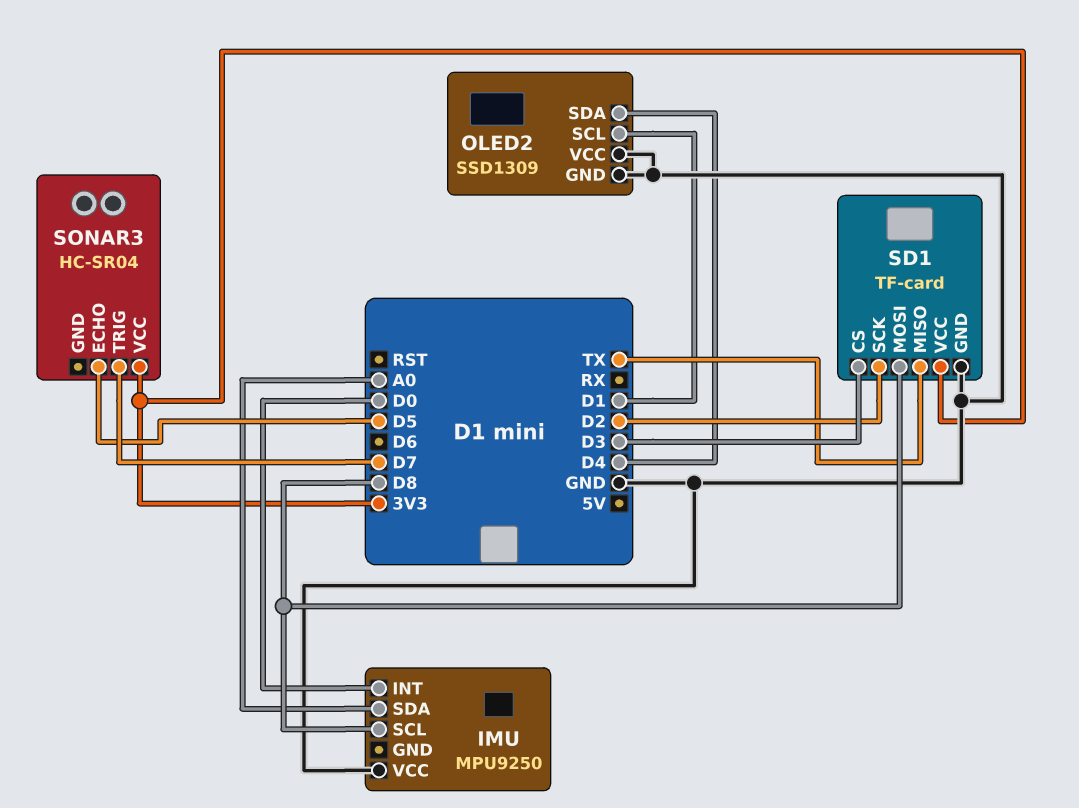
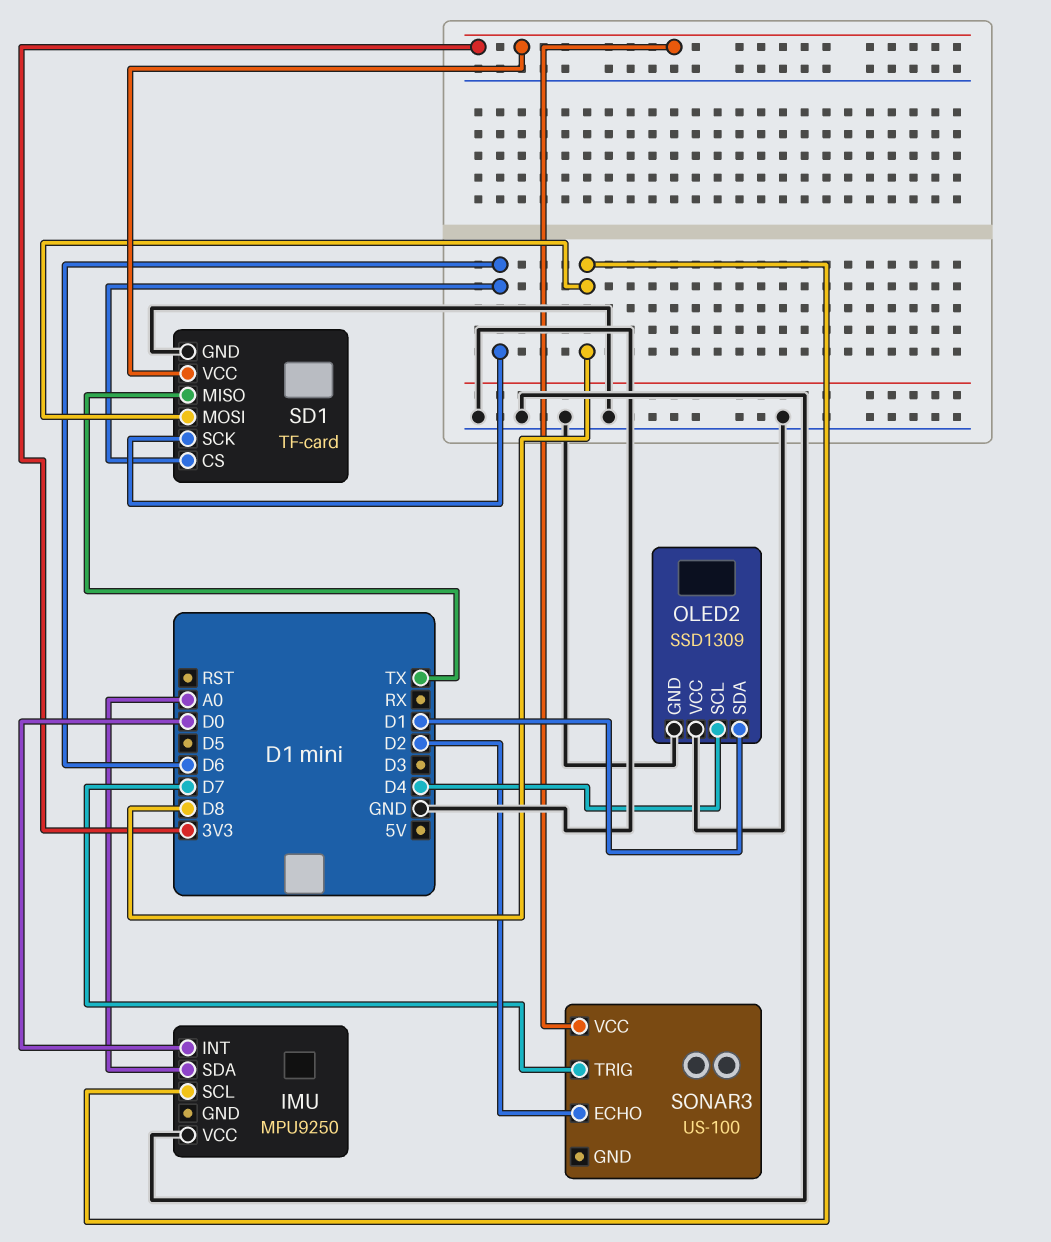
OLED2 pin SCL: D1 -> D4
OLED2 pin SDA: D4 -> D1
SD1 pin CS: D3 -> D6
SD1 pin SCK: D2 -> D6
SONAR3: HC-SR04 -> US-100
SONAR3 pin ECHO: D5 -> D2

